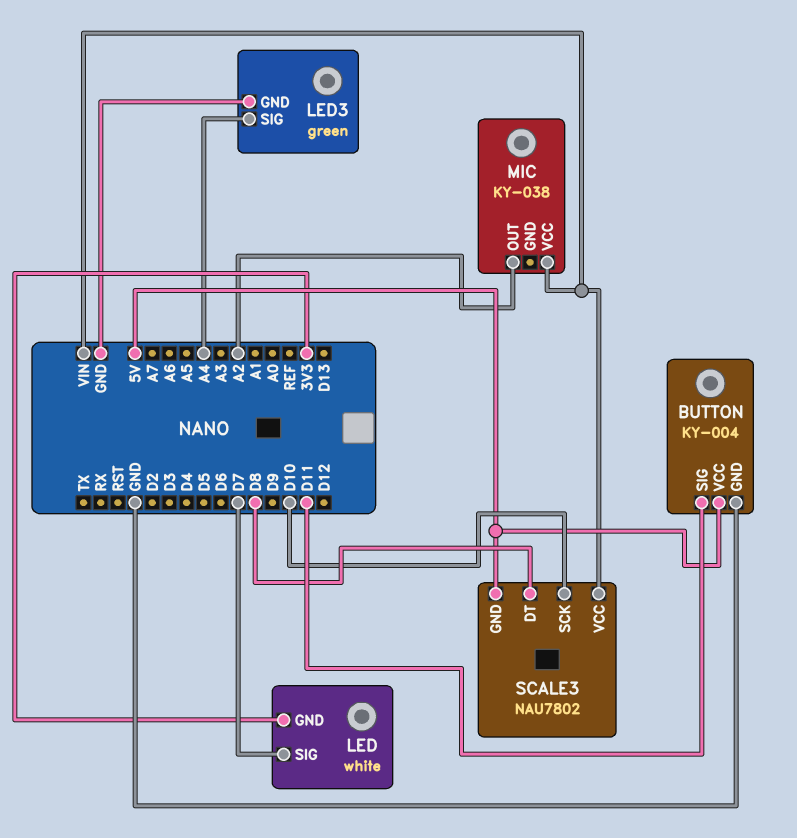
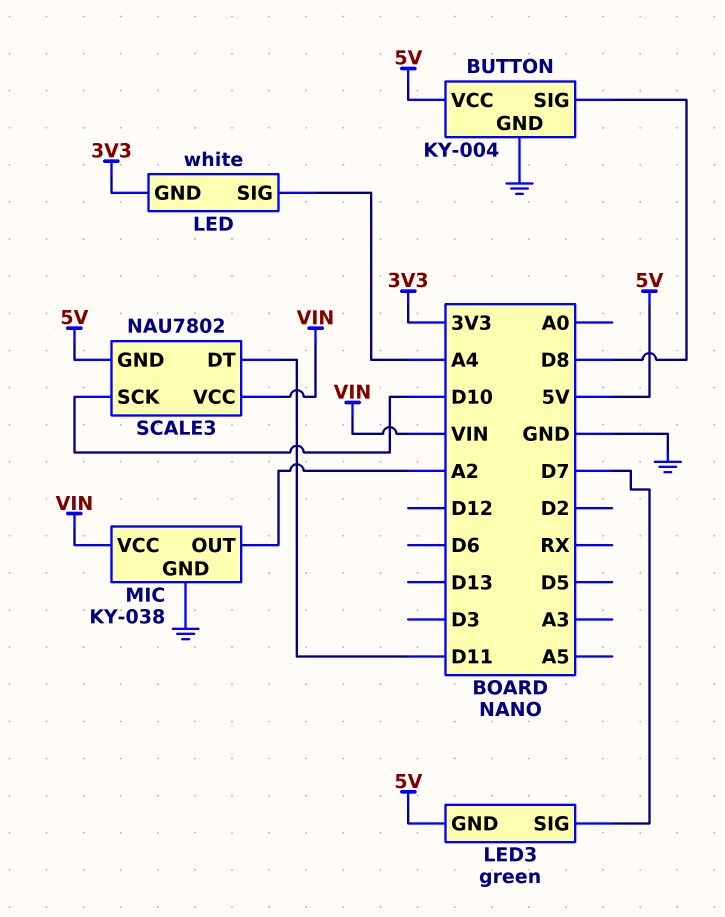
BUTTON pin SIG: D11 -> D8
LED pin SIG: D7 -> A4
LED3 pin GND: GND -> 5V
LED3 pin SIG: A4 -> D7
MIC pin GND: none -> GND
SCALE3 pin DT: D8 -> D11

